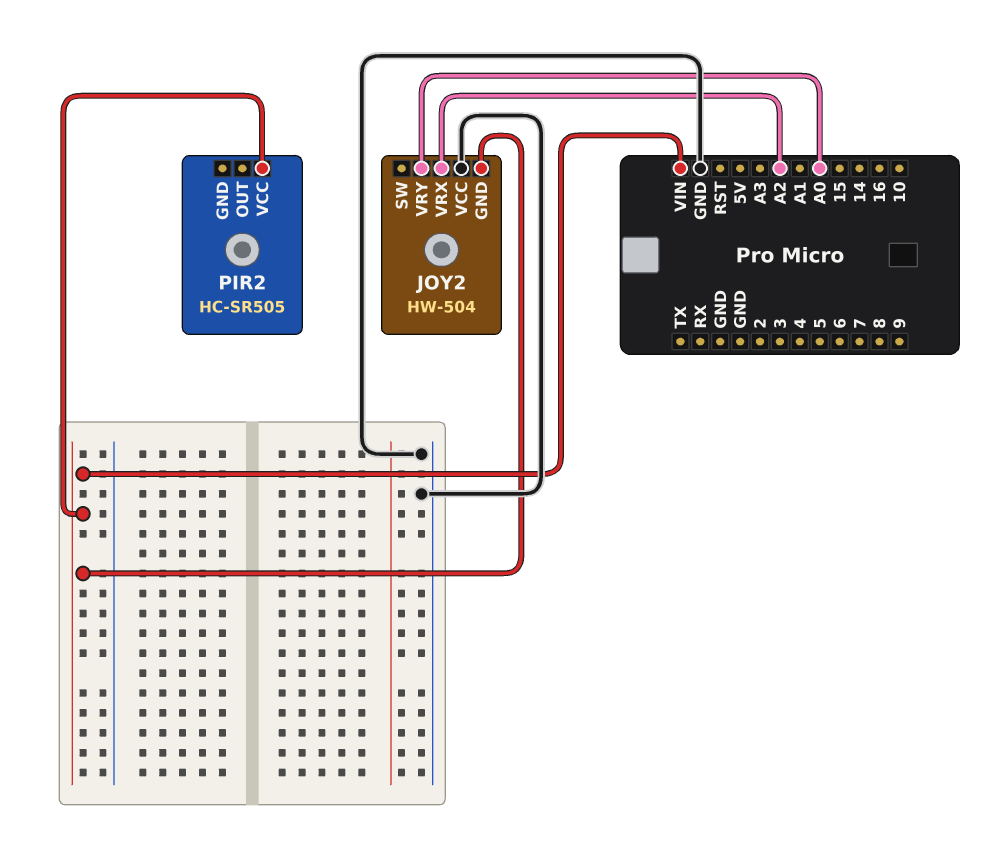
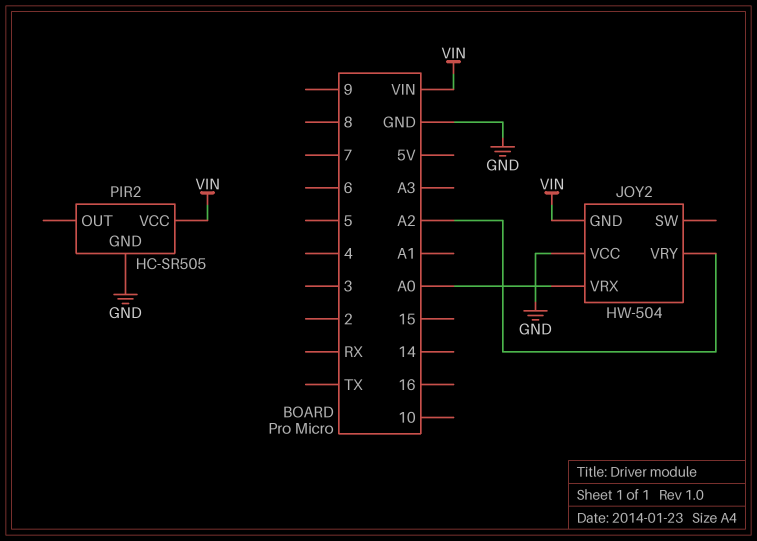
JOY2 pin VRX: A2 -> A0
JOY2 pin VRY: A0 -> A2
PIR2 pin GND: none -> GND

